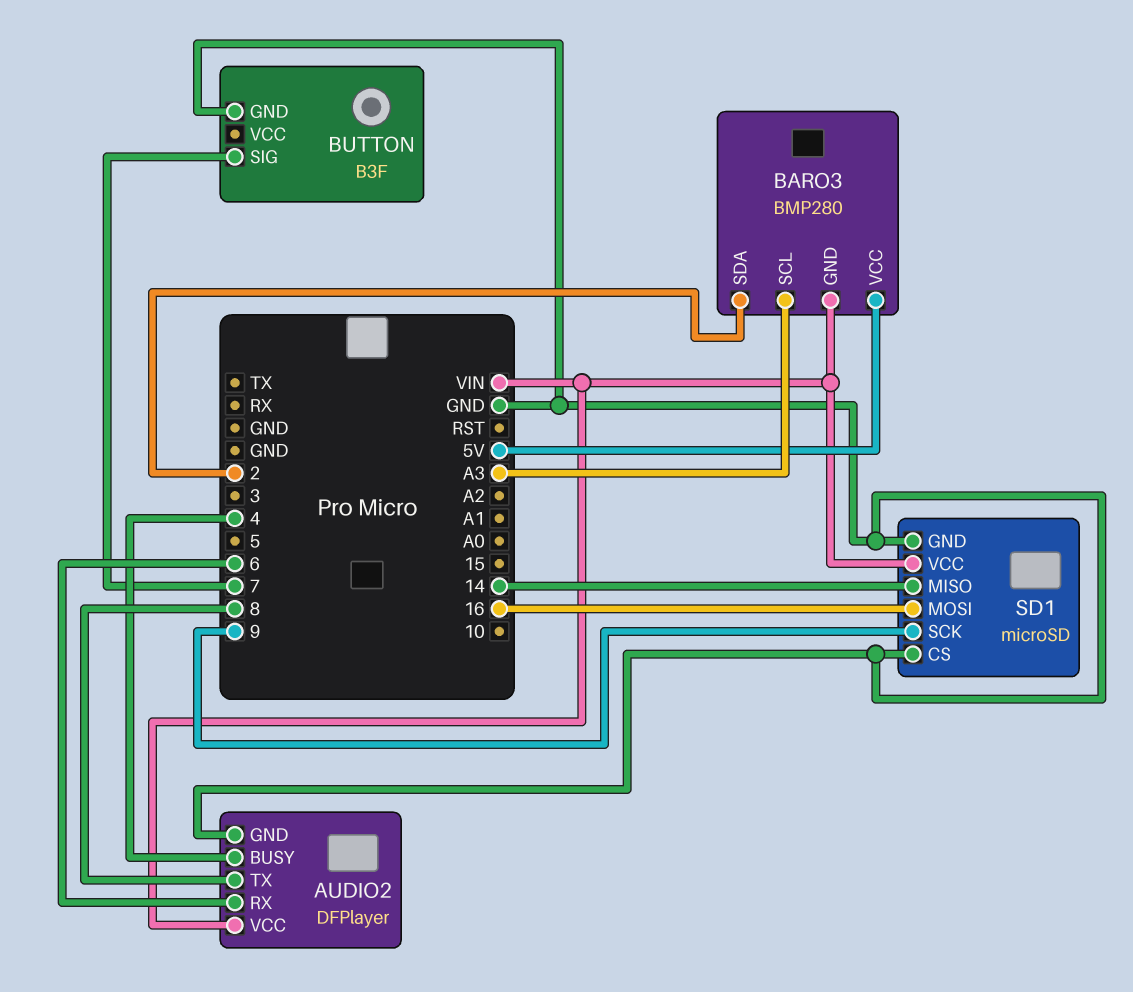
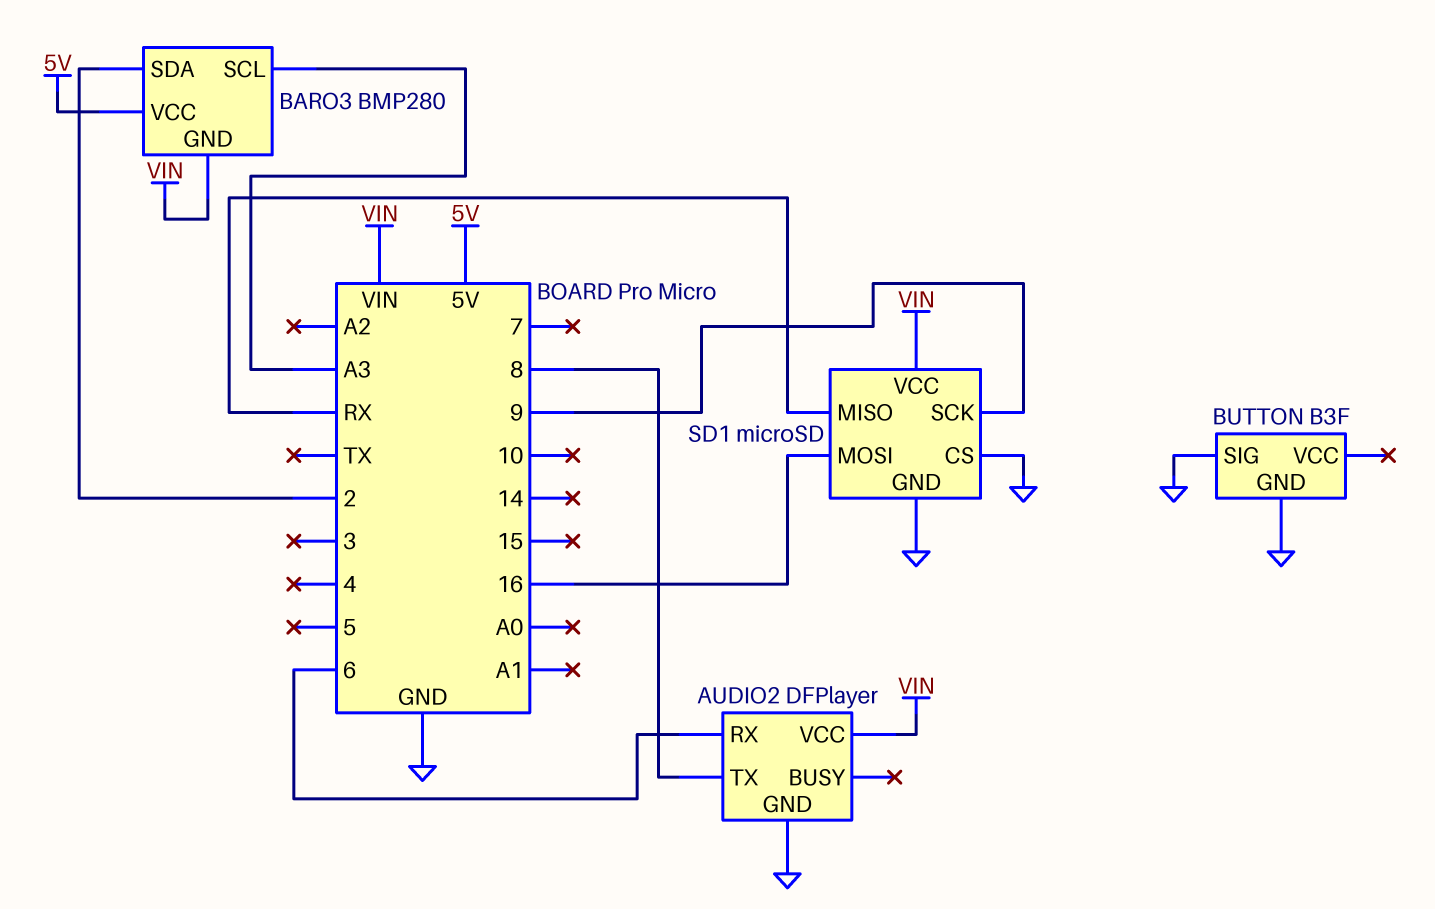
AUDIO2 pin BUSY: 4 -> none
BUTTON pin SIG: 7 -> GND
SD1 pin MISO: 14 -> RX

